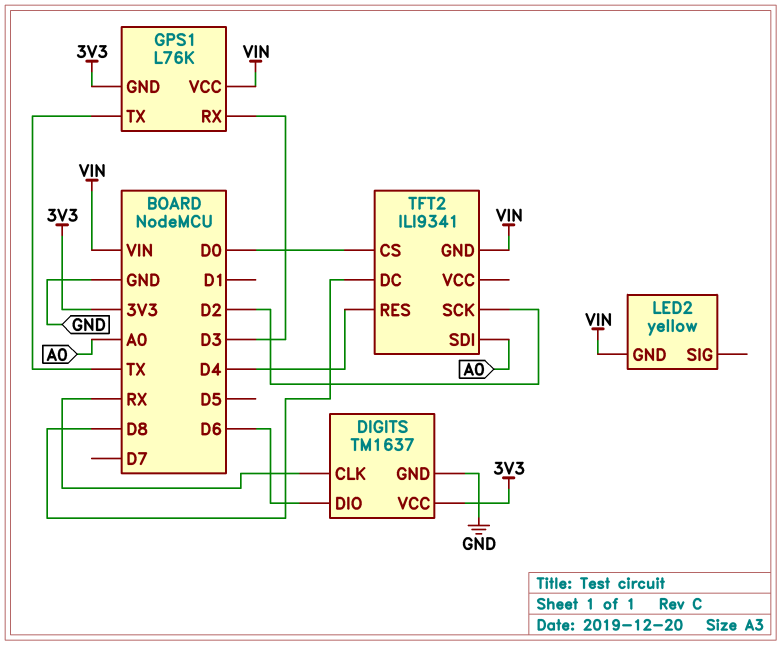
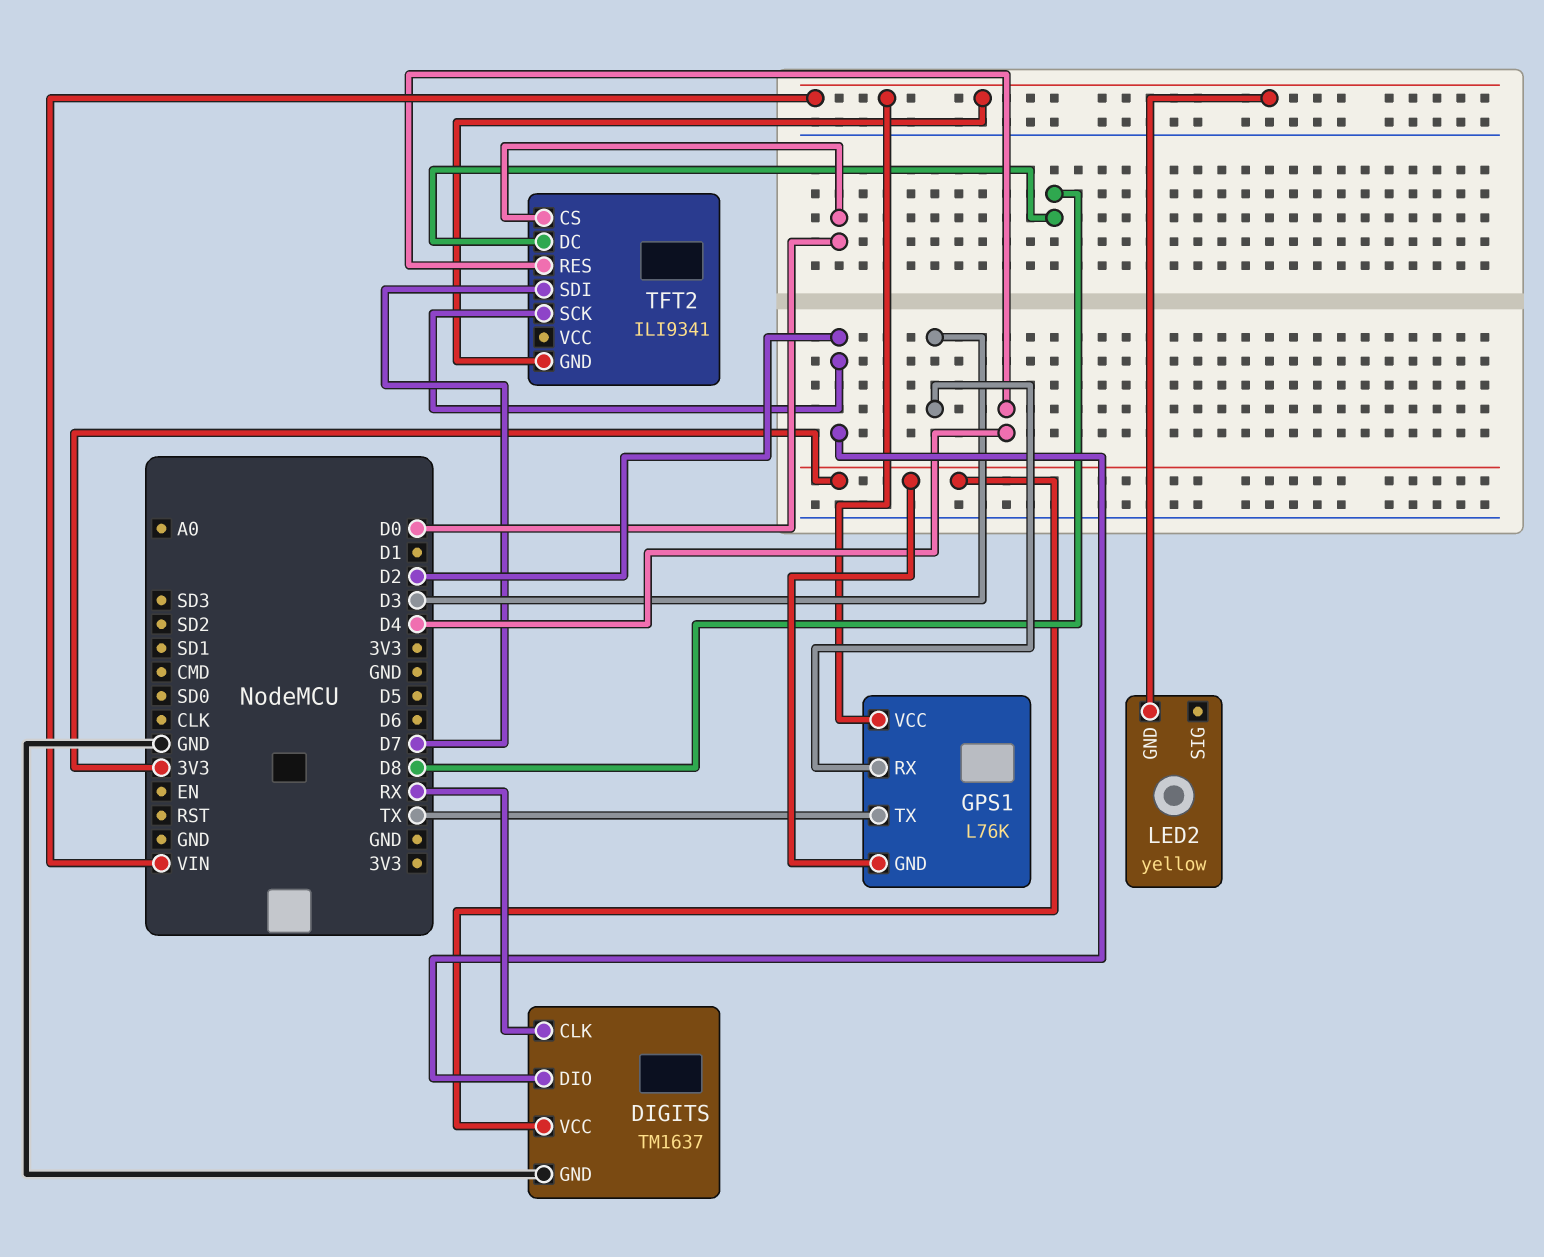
DIGITS pin DIO: D6 -> D2
TFT2 pin SDI: A0 -> D7

